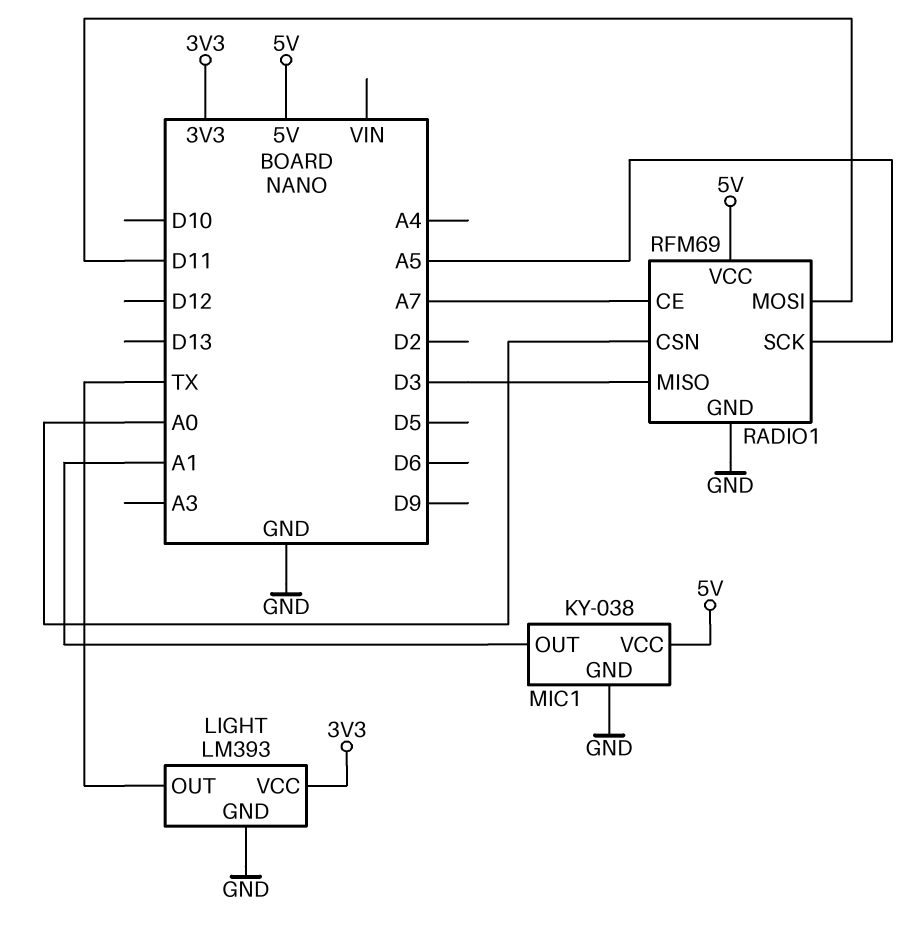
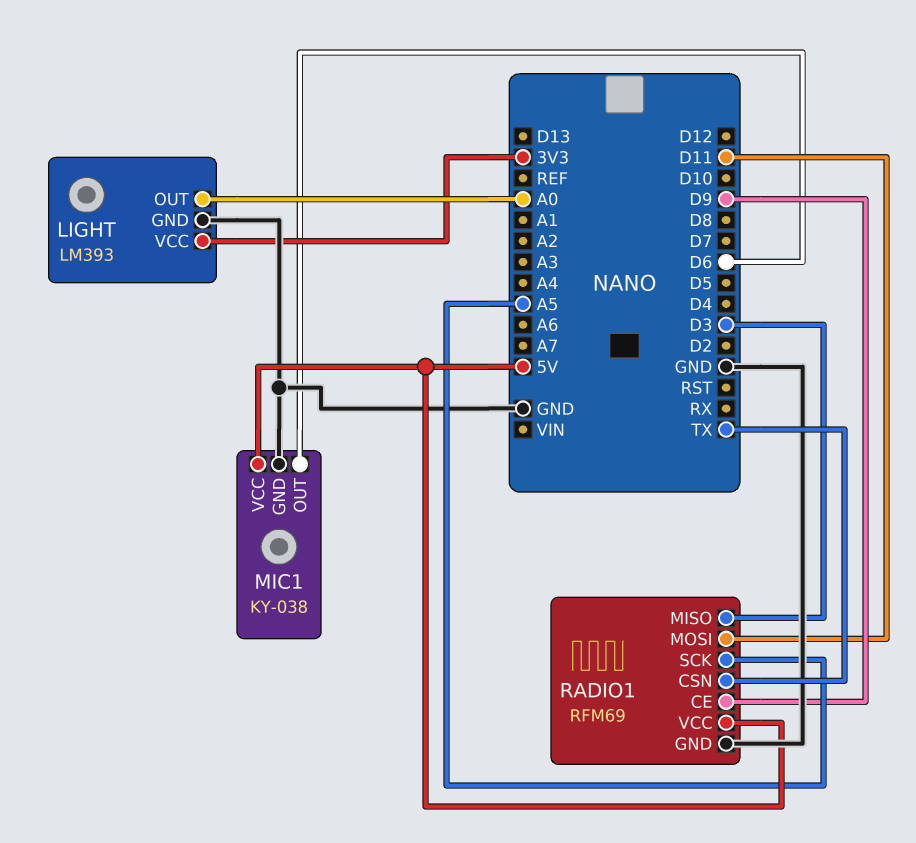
LIGHT pin OUT: TX -> A0
MIC1 pin OUT: A1 -> D6
RADIO1 pin CE: A7 -> D9
RADIO1 pin CSN: A0 -> TX

